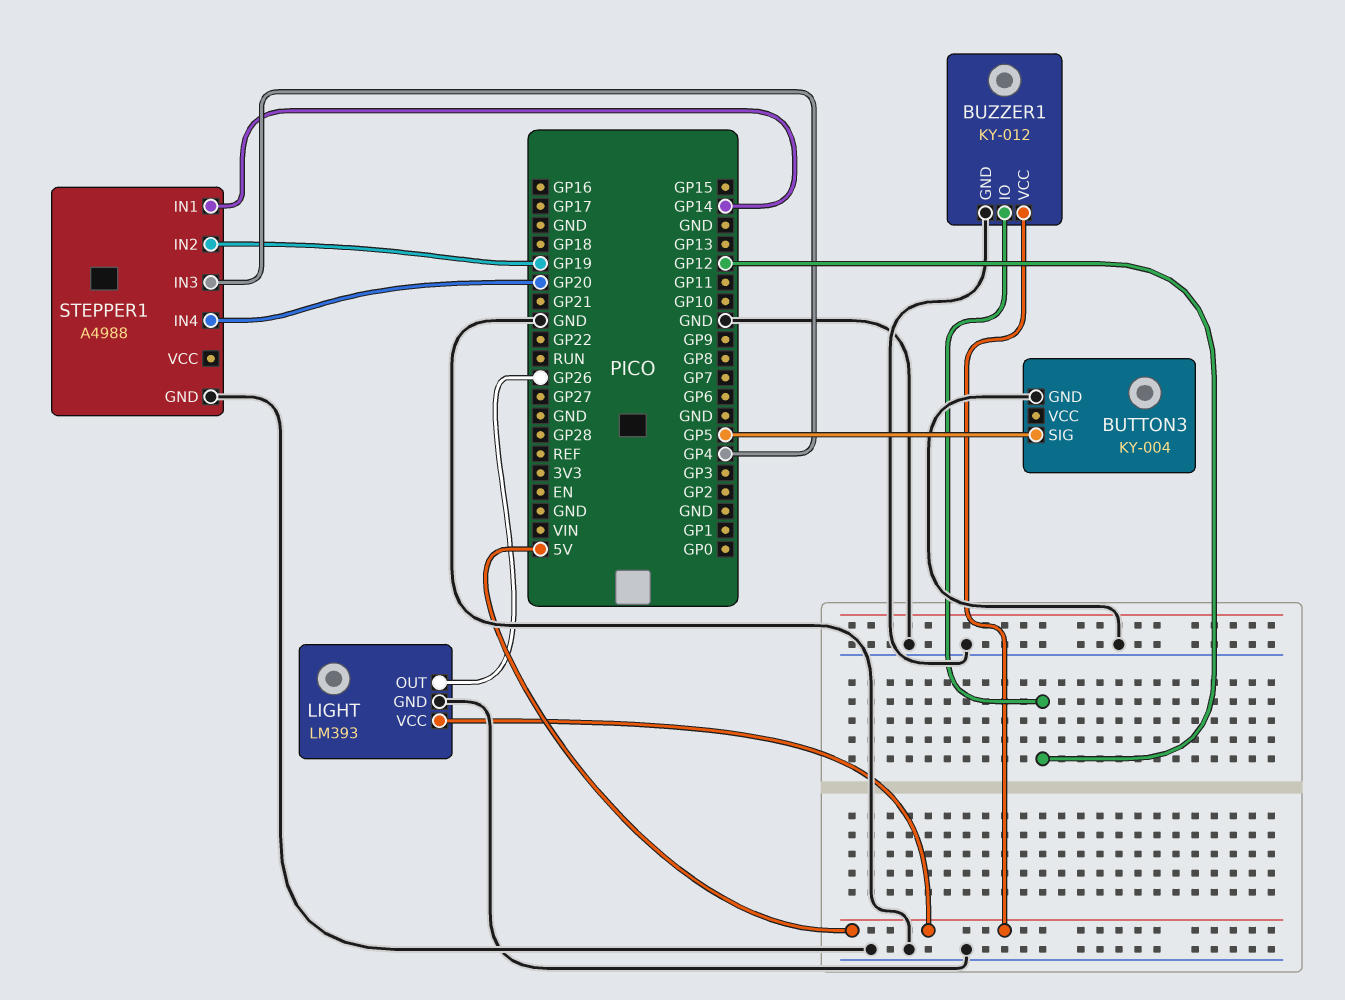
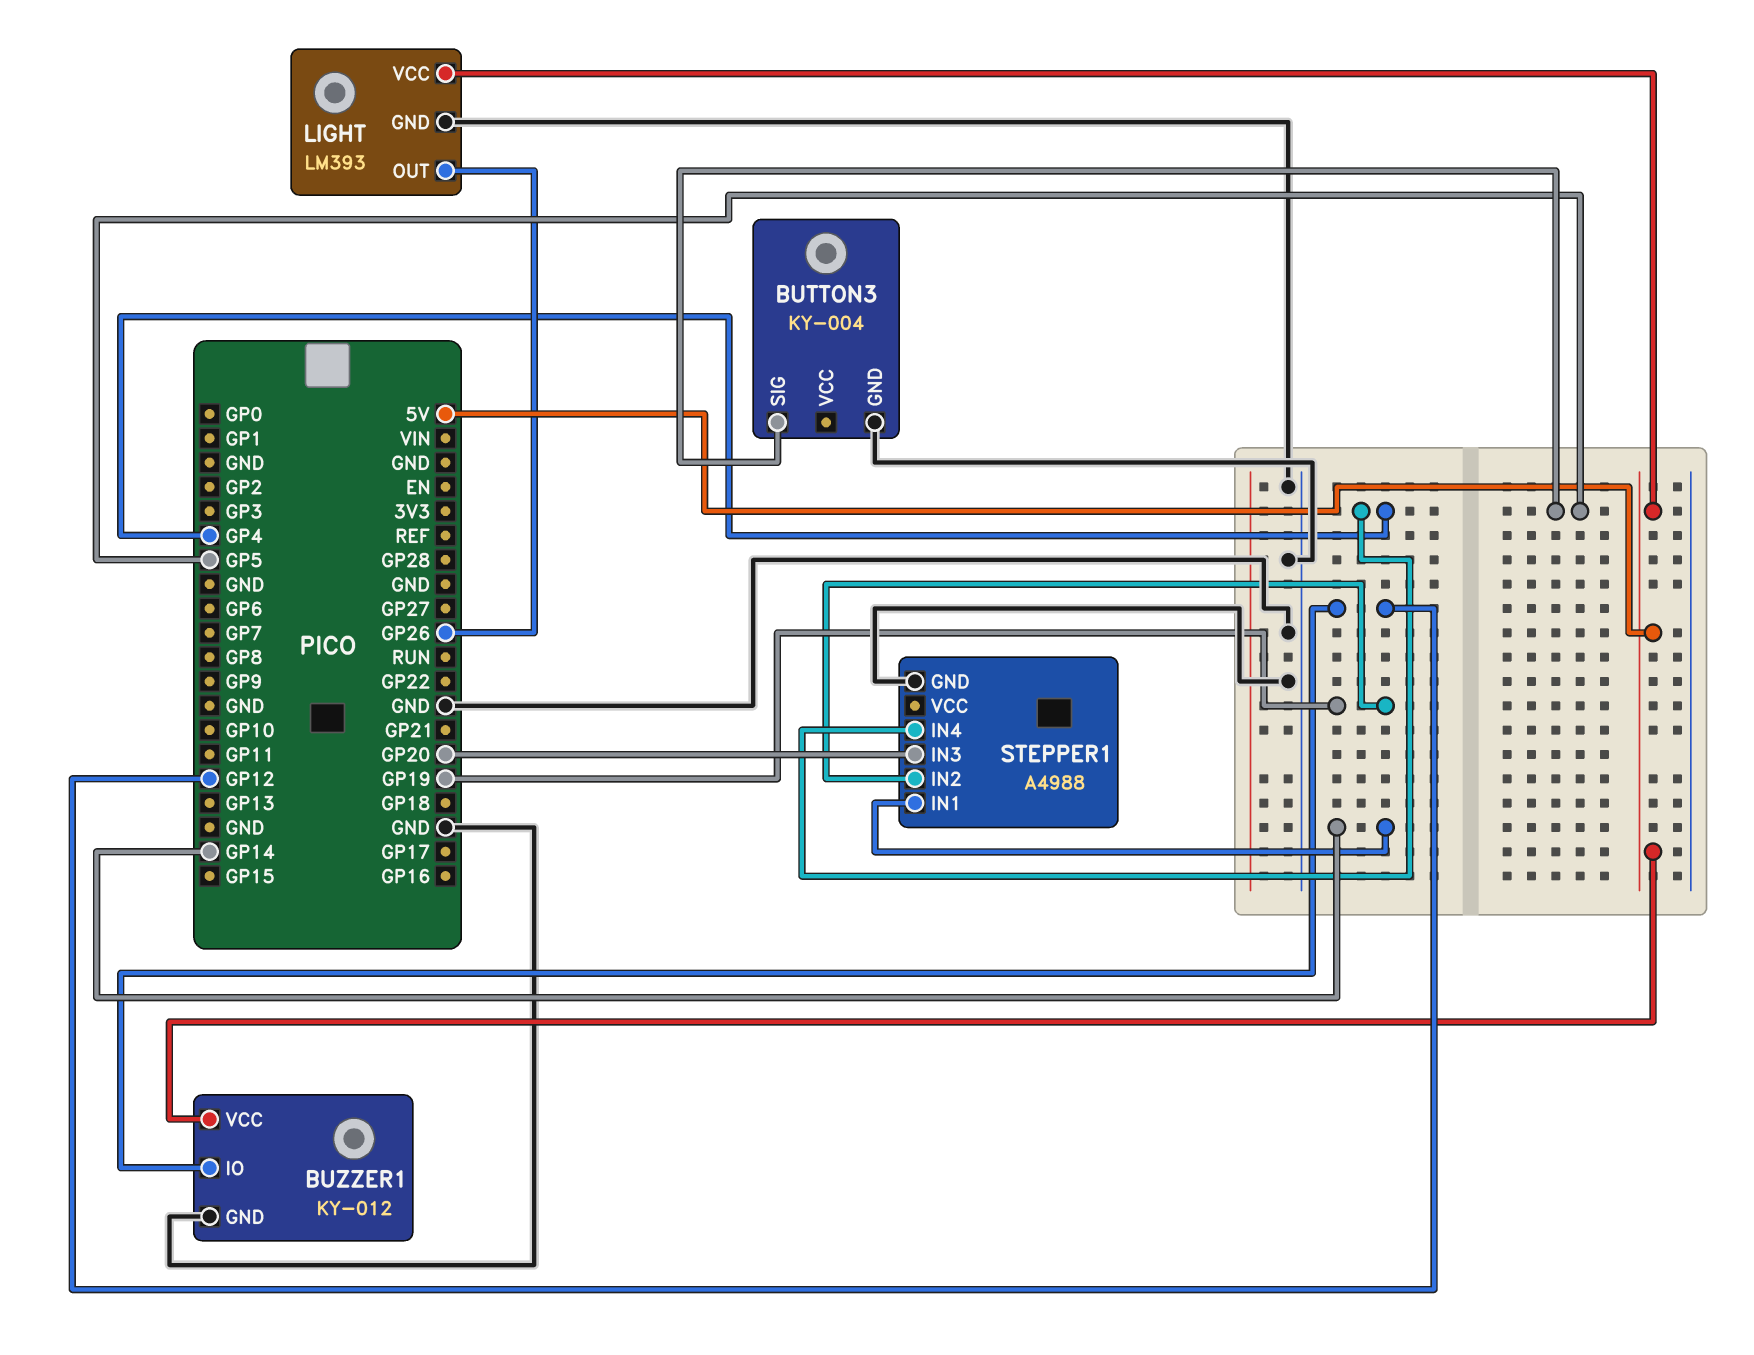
STEPPER1 pin IN3: GP4 -> GP20
STEPPER1 pin IN4: GP20 -> GP4

